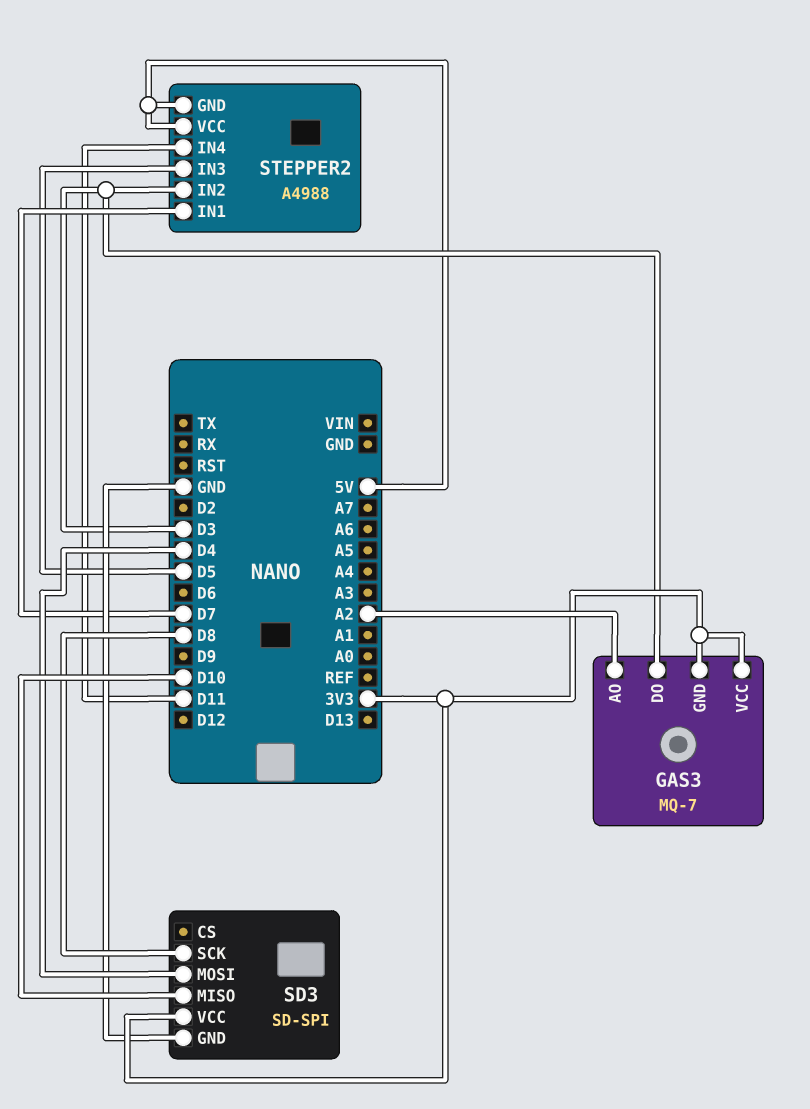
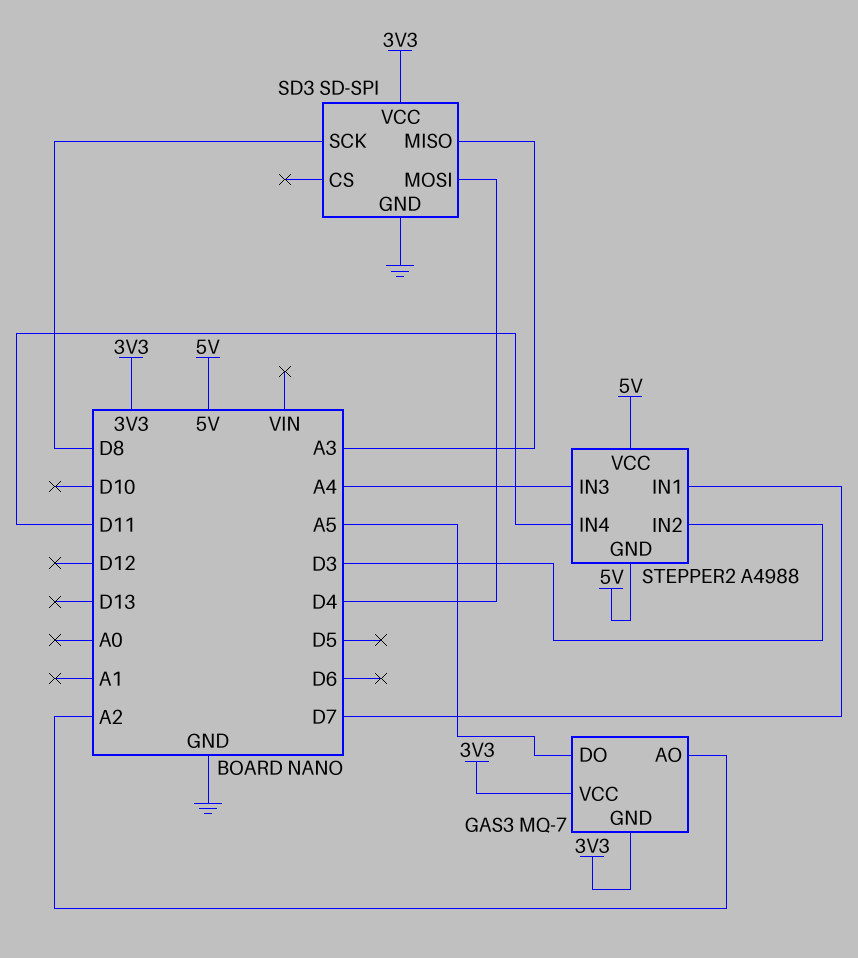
GAS3 pin DO: D3 -> A5
SD3 pin MISO: D10 -> A3
STEPPER2 pin IN3: D5 -> A4

